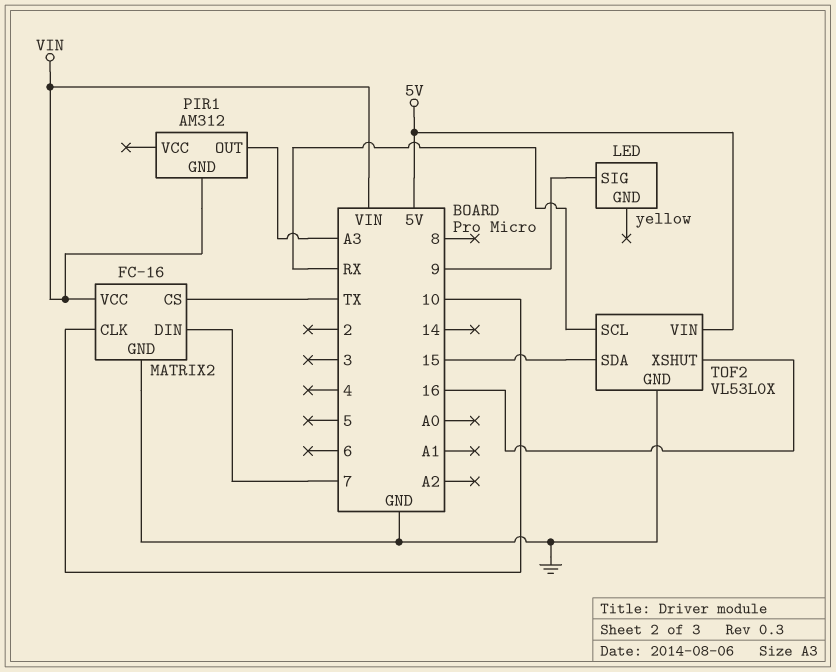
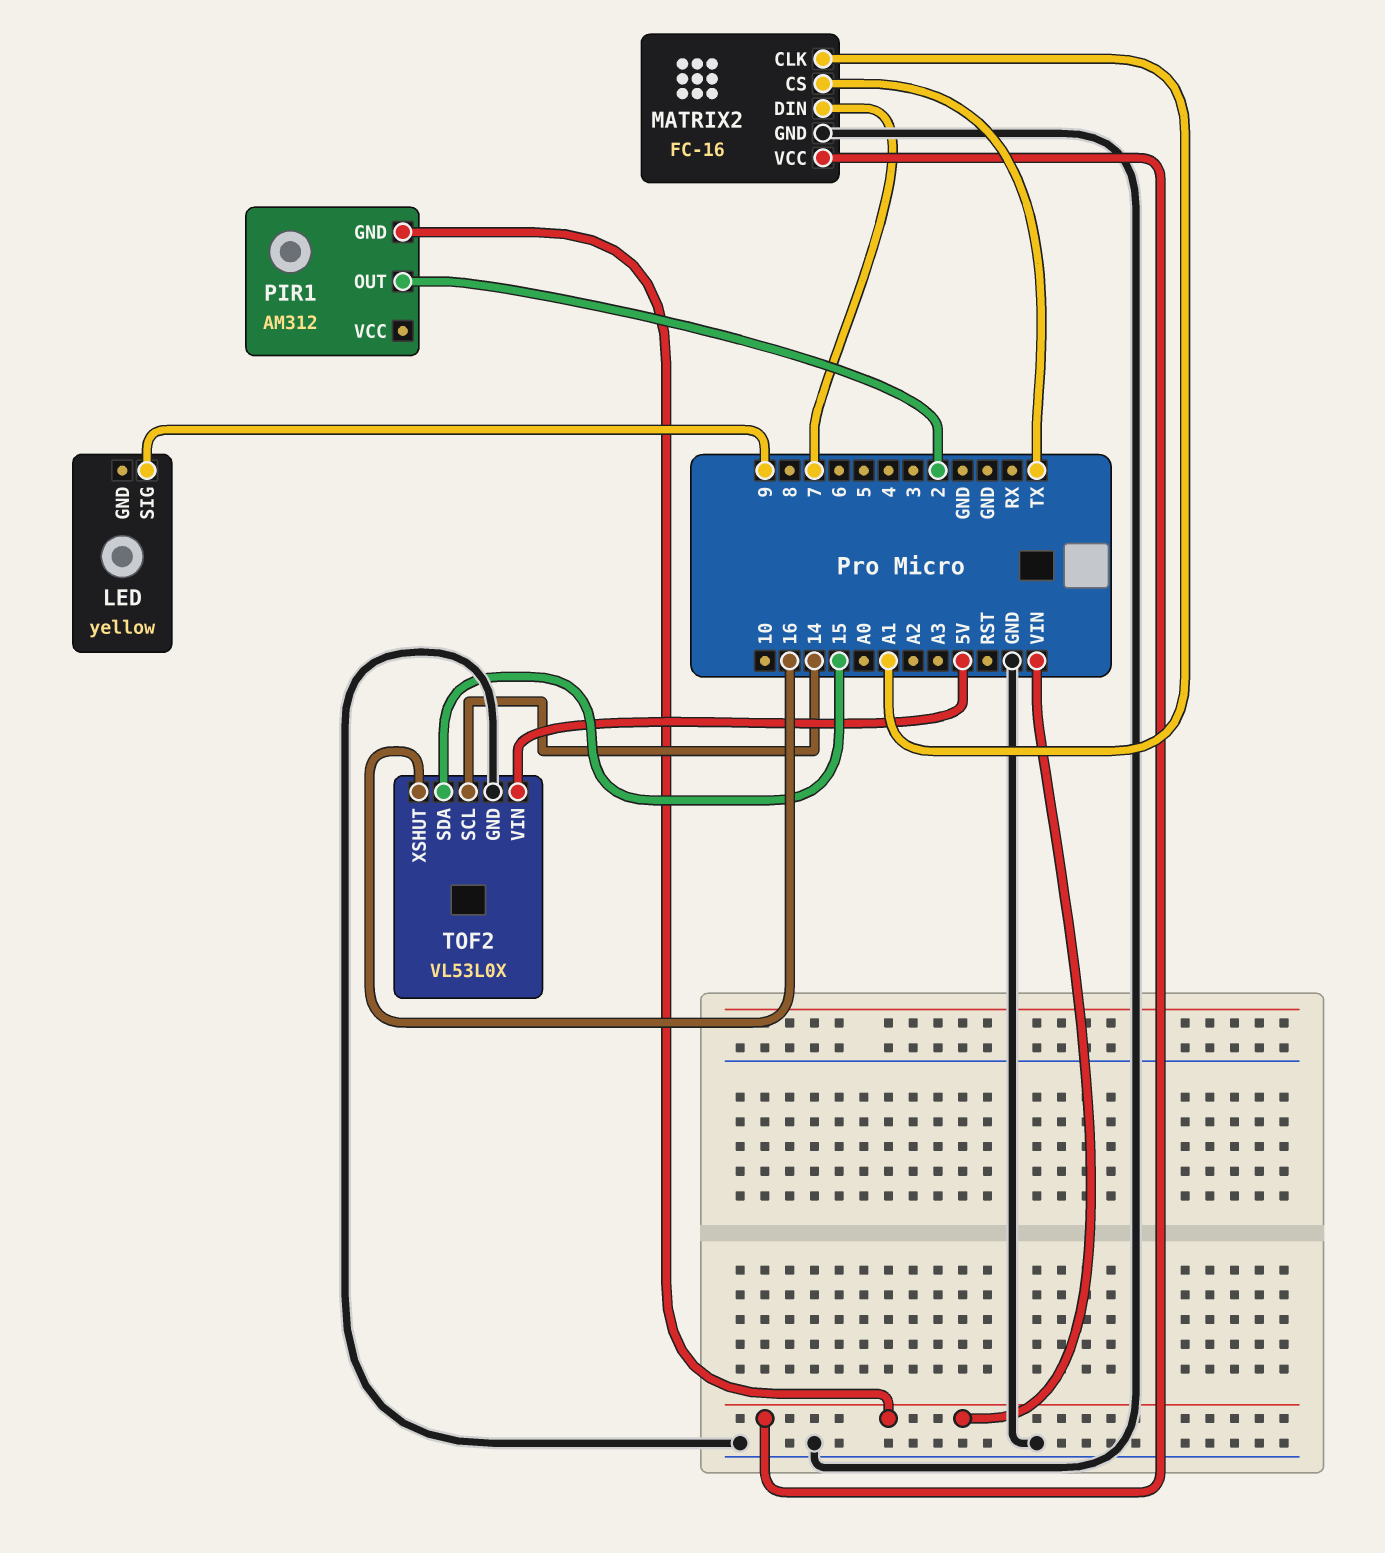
MATRIX2 pin CLK: 10 -> A1
PIR1 pin OUT: A3 -> 2
TOF2 pin SCL: RX -> 14

